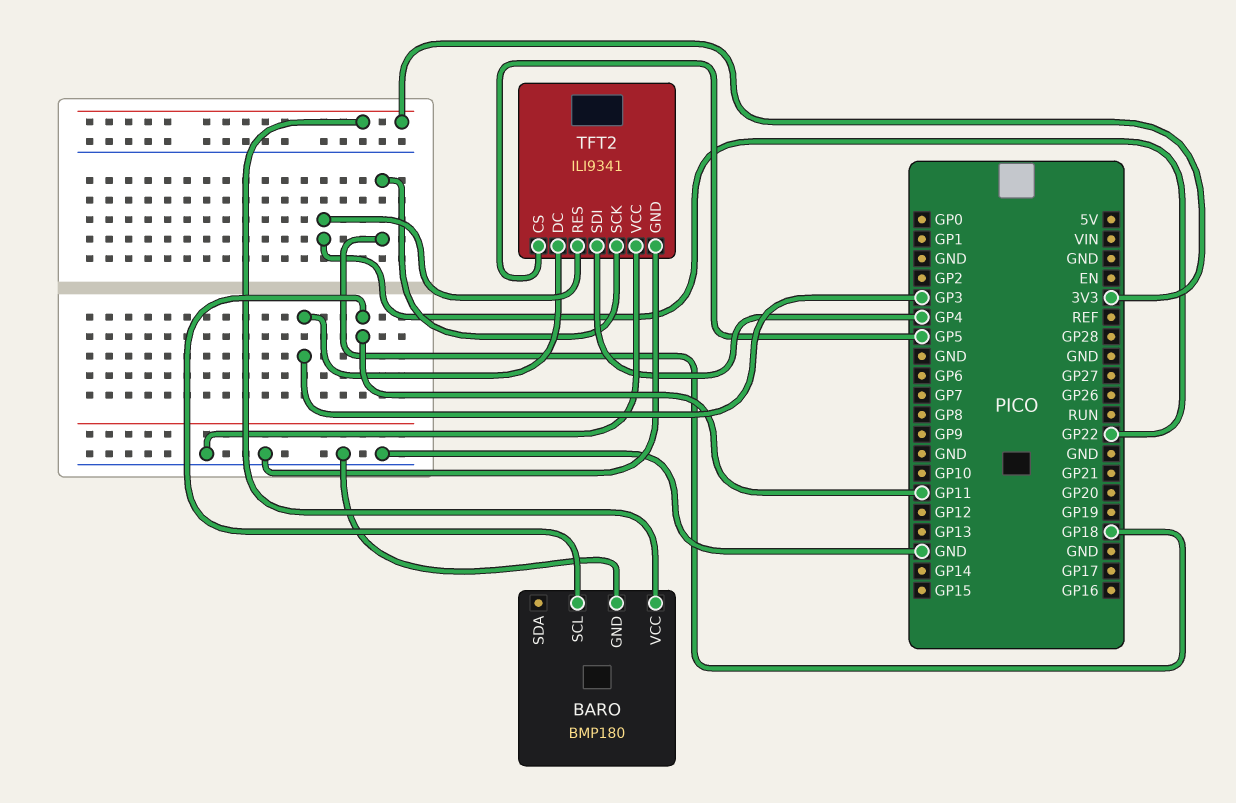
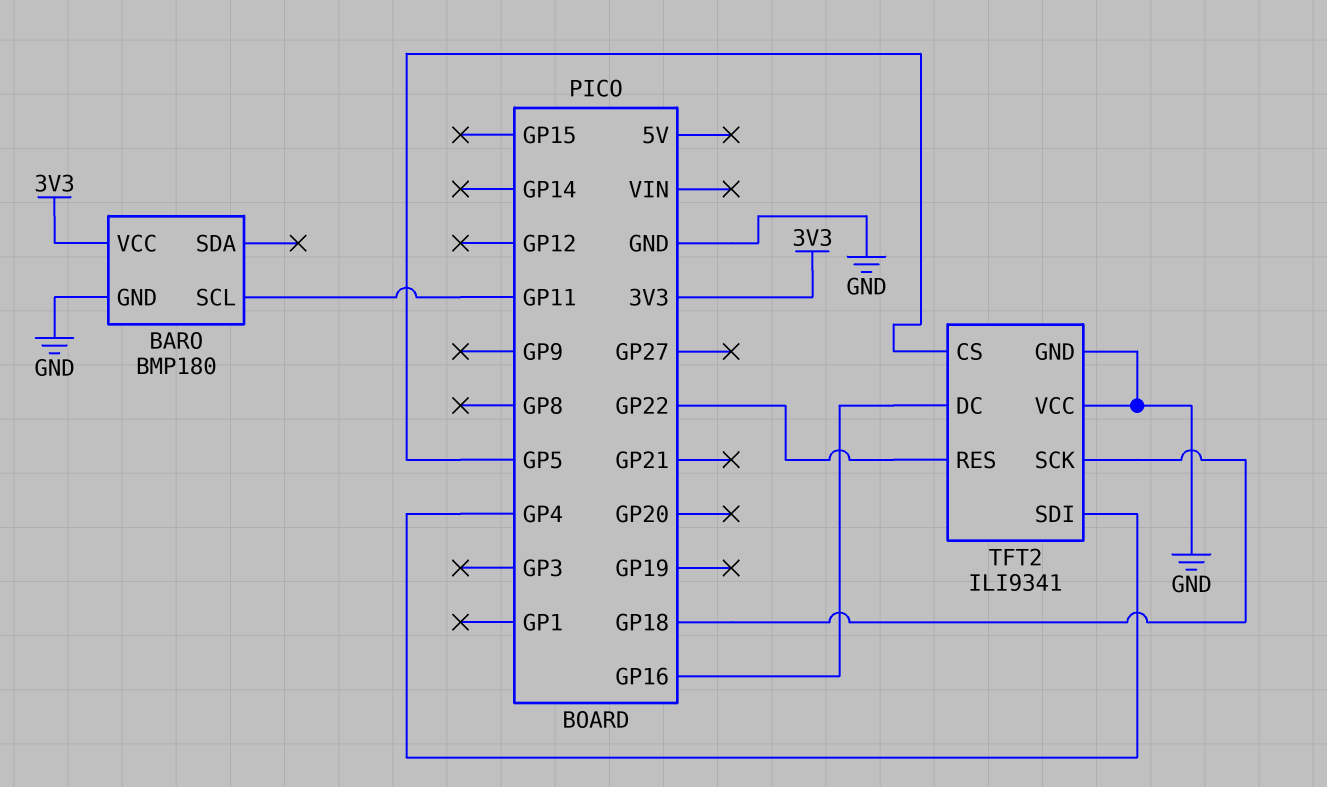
TFT2 pin DC: GP3 -> GP16

